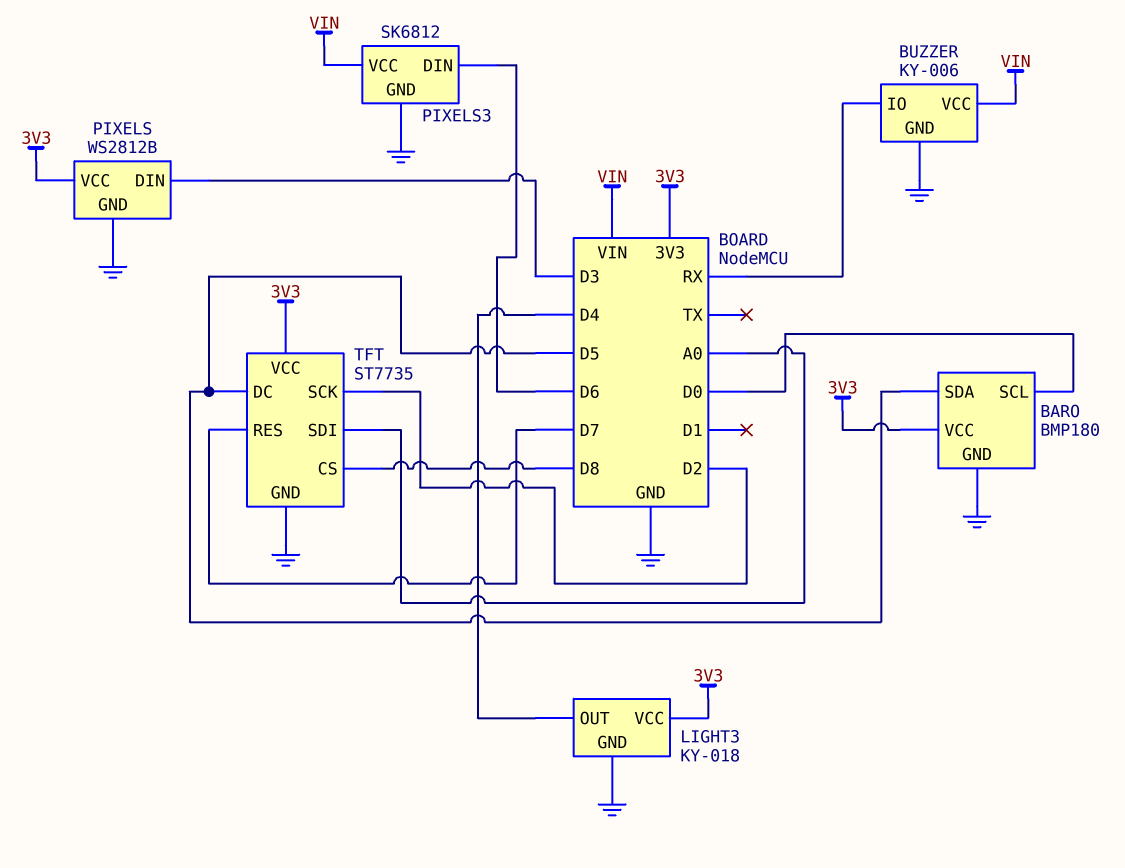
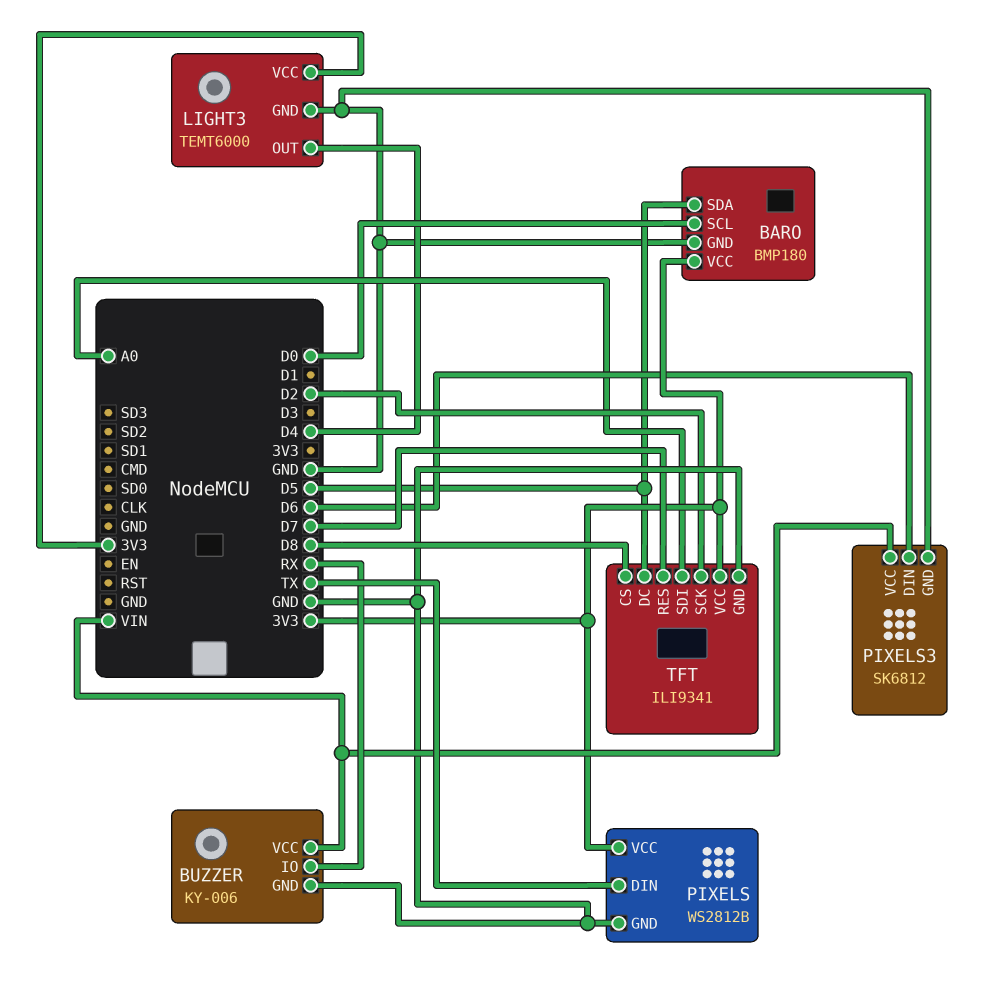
LIGHT3: KY-018 -> TEMT6000
PIXELS pin DIN: D3 -> TX
TFT: ST7735 -> ILI9341

